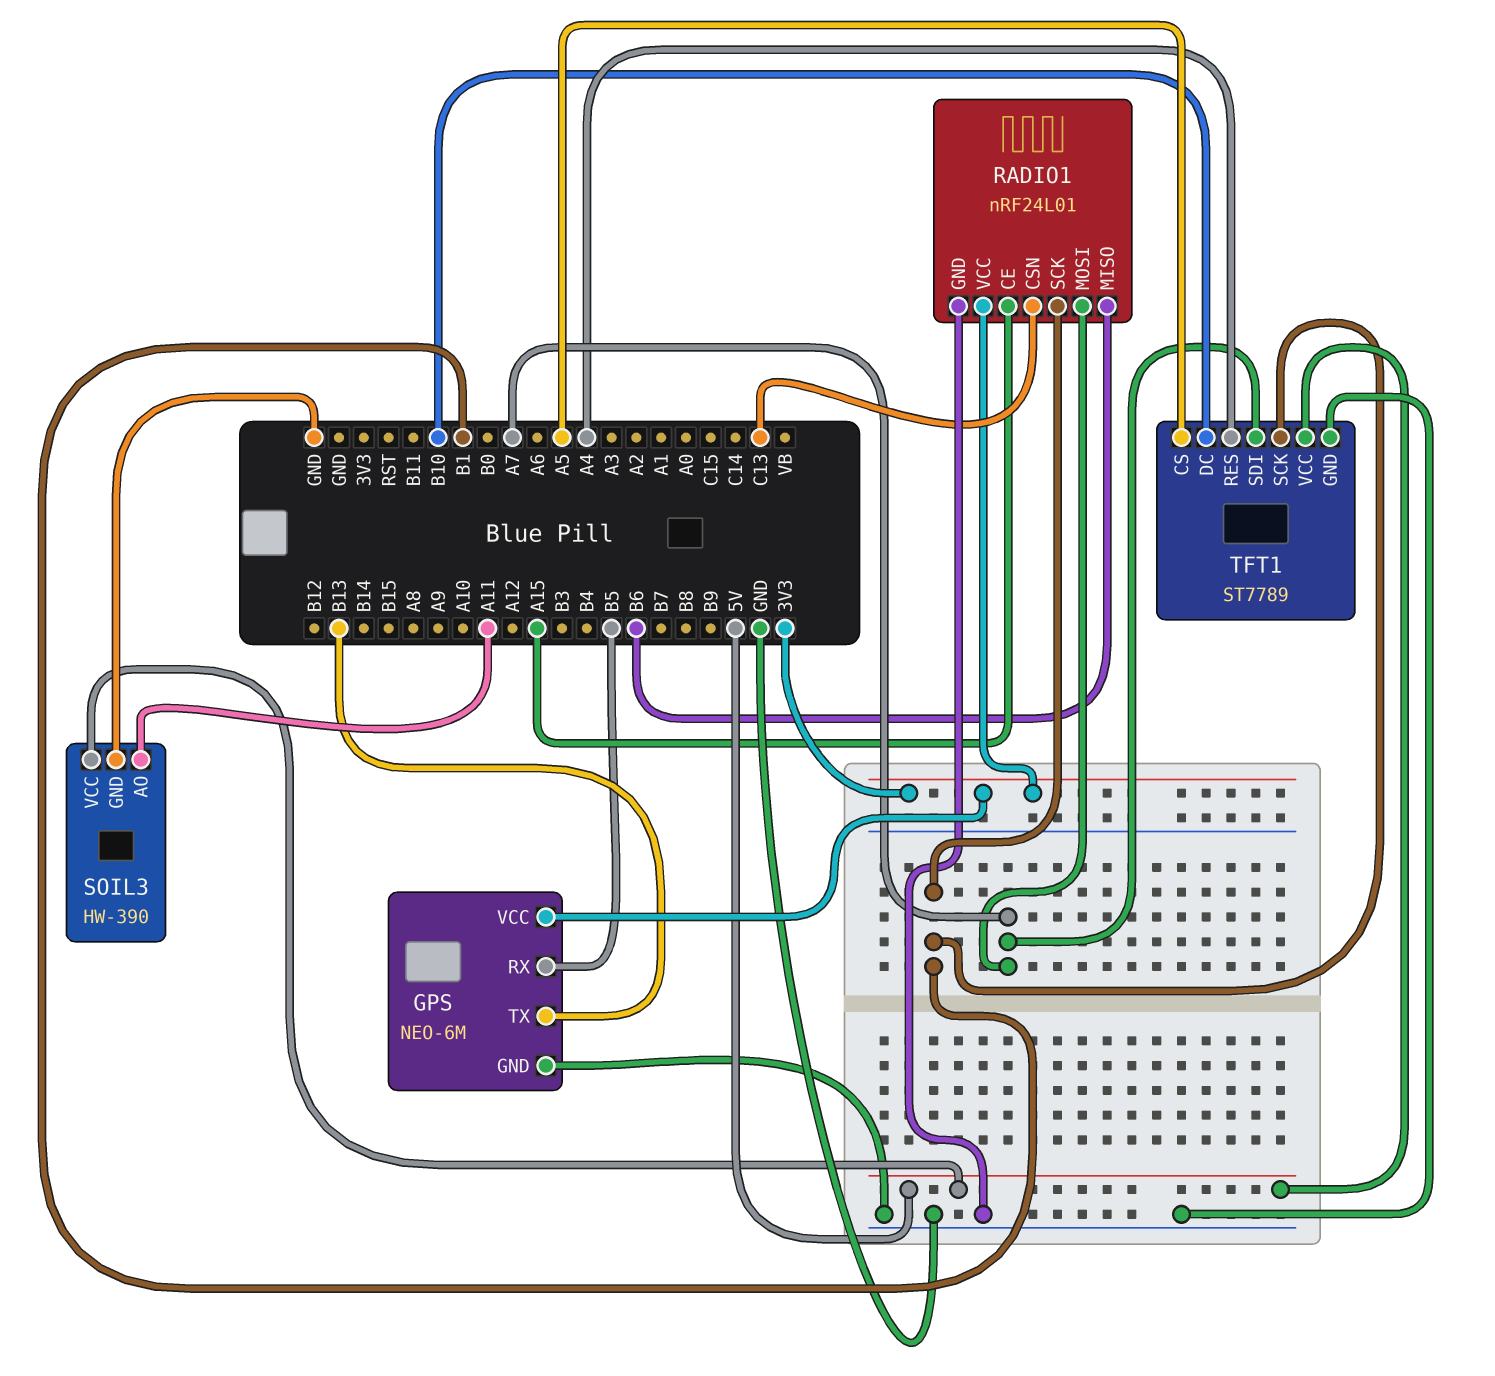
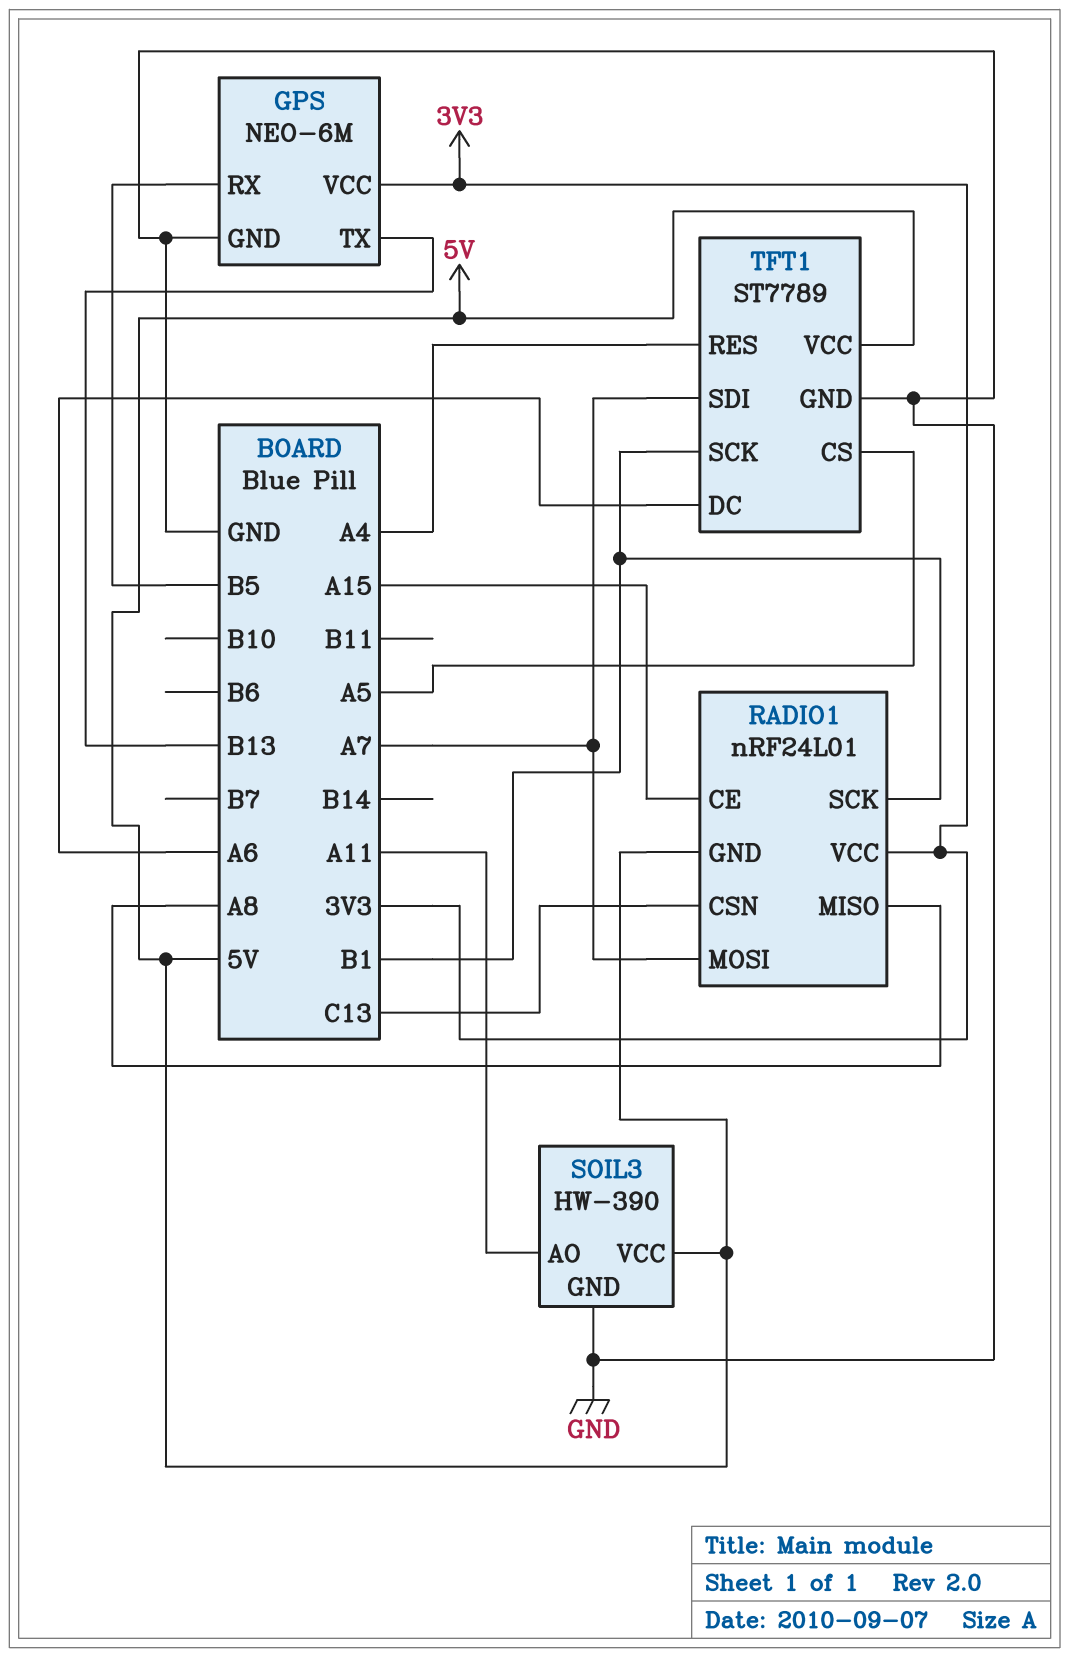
RADIO1 pin GND: GND -> 5V
RADIO1 pin MISO: B6 -> A8
TFT1 pin DC: B10 -> A6

